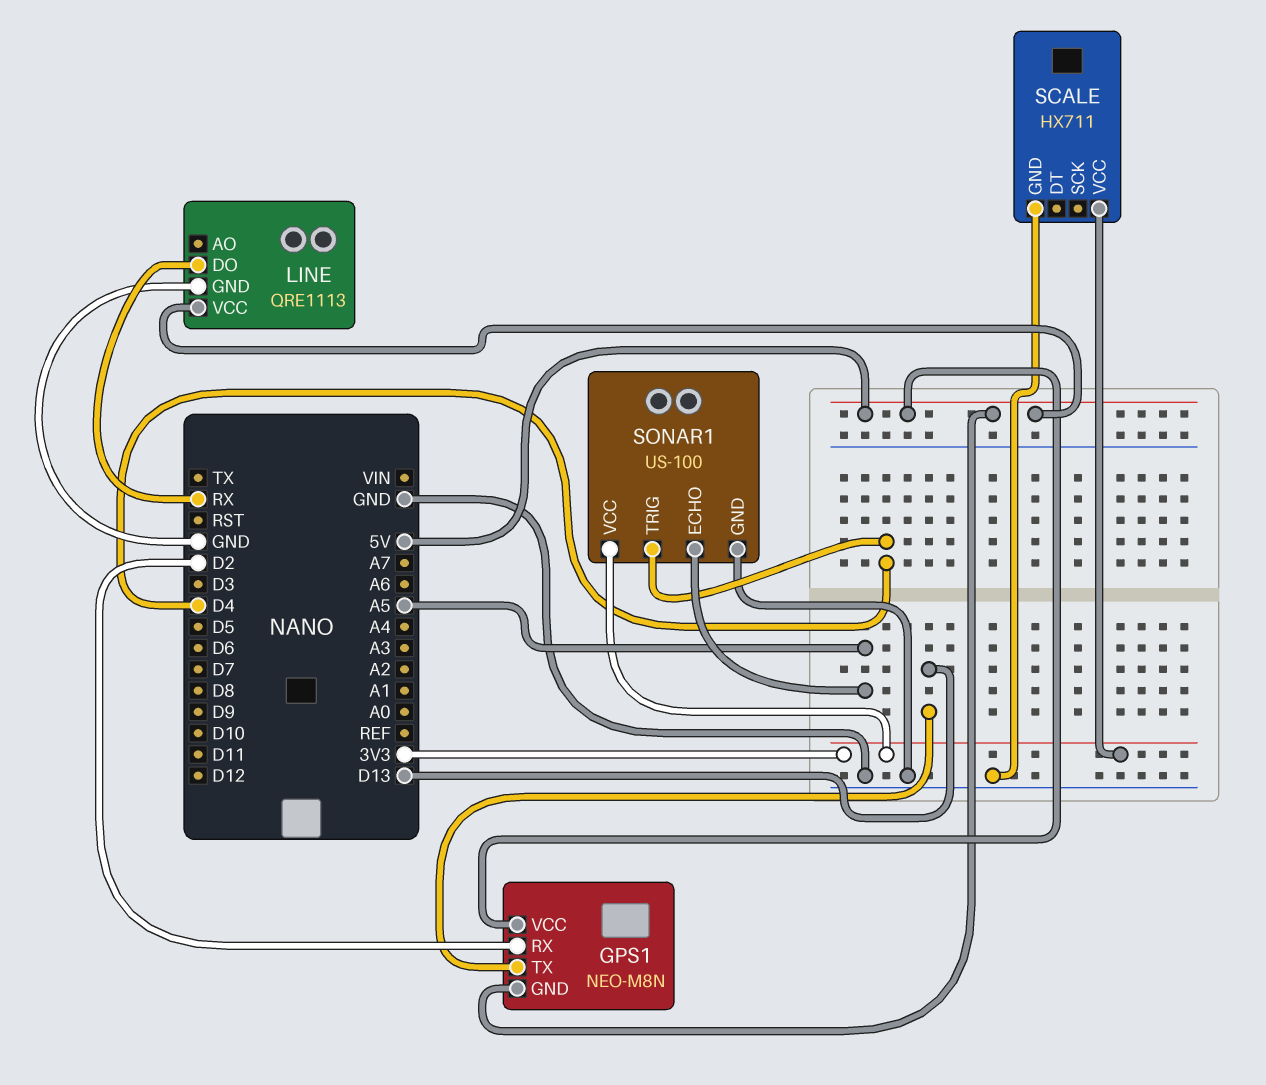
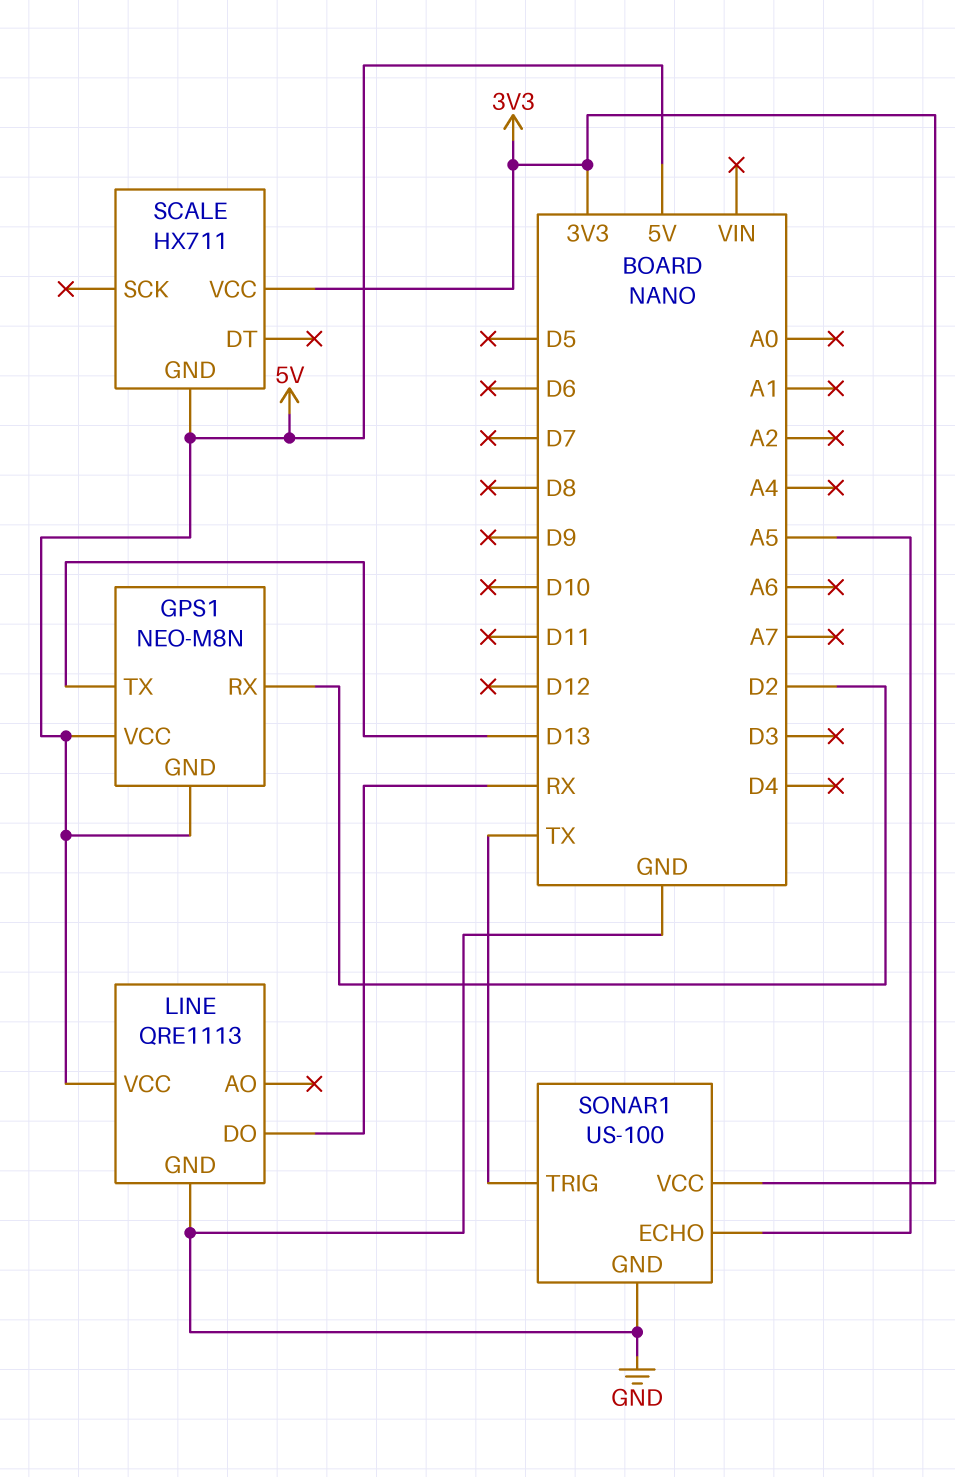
SCALE pin GND: GND -> 5V
SONAR1 pin TRIG: D4 -> TX

